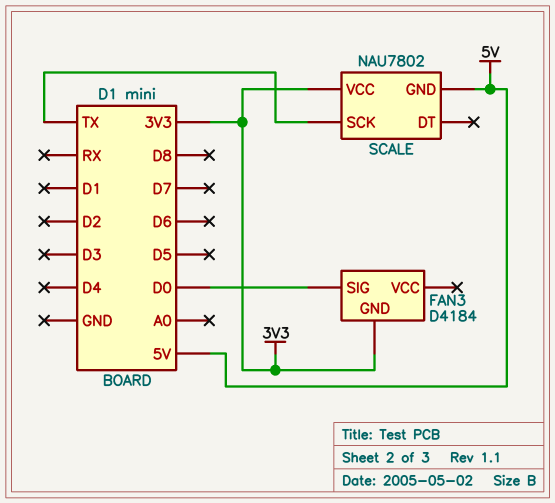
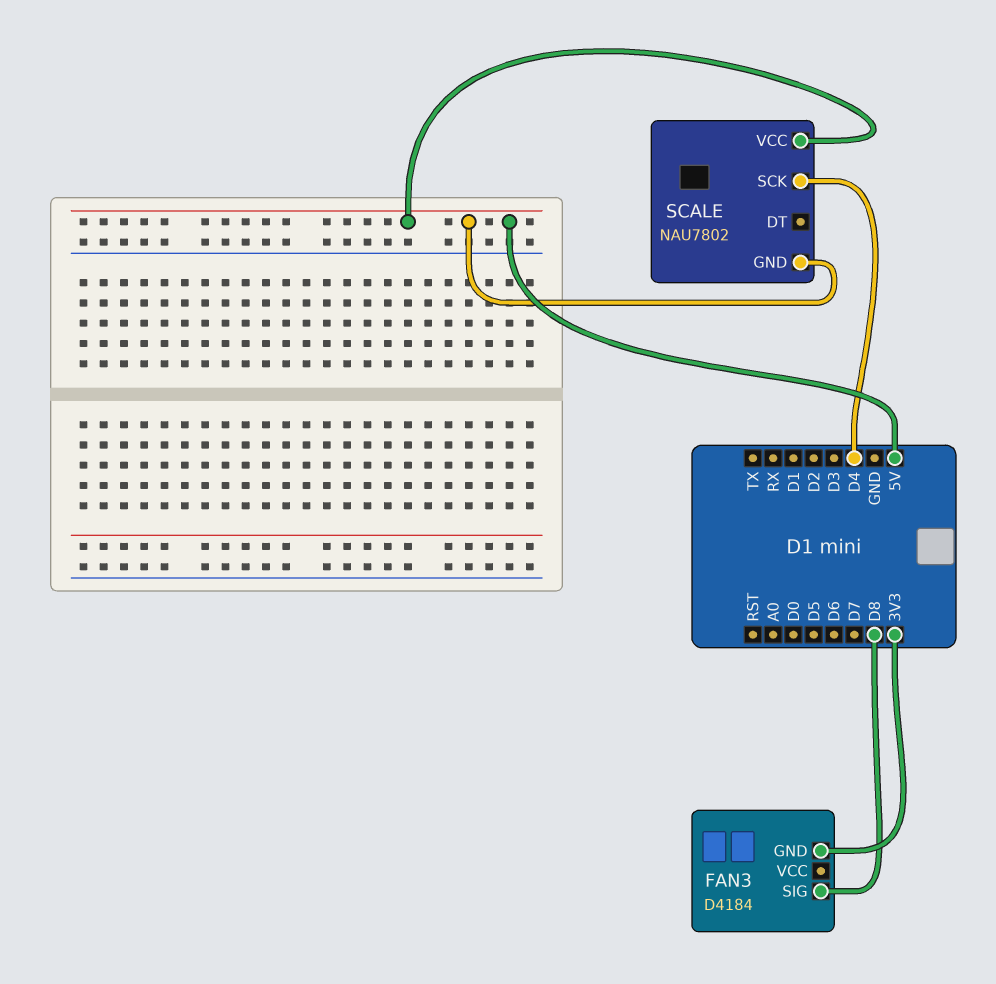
FAN3 pin SIG: D0 -> D8
SCALE pin SCK: TX -> D4
SCALE pin VCC: 3V3 -> 5V

